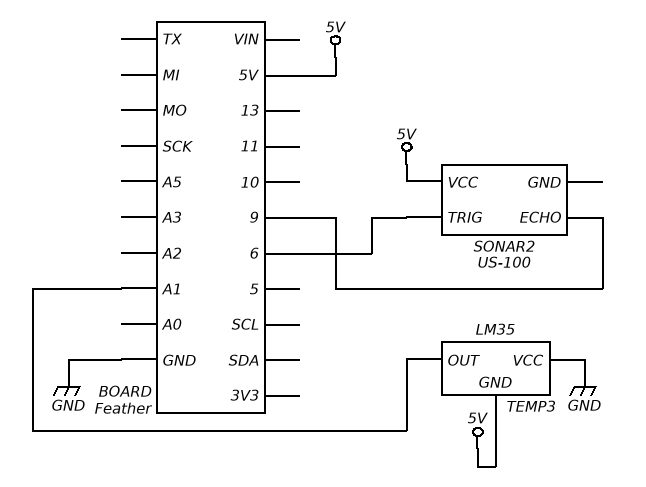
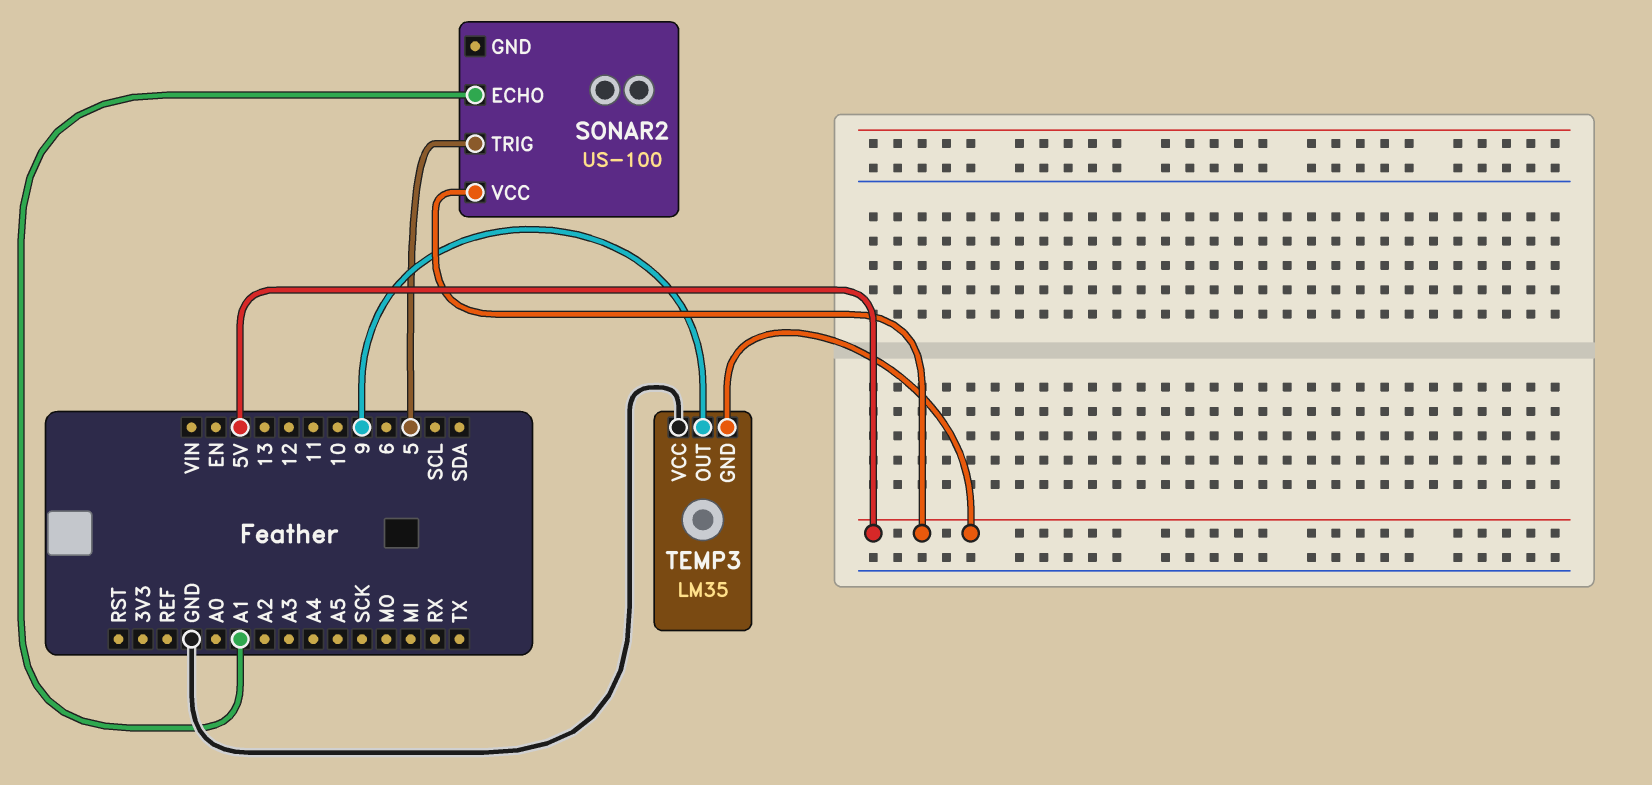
SONAR2 pin ECHO: 9 -> A1
SONAR2 pin TRIG: 6 -> 5
TEMP3 pin OUT: A1 -> 9

